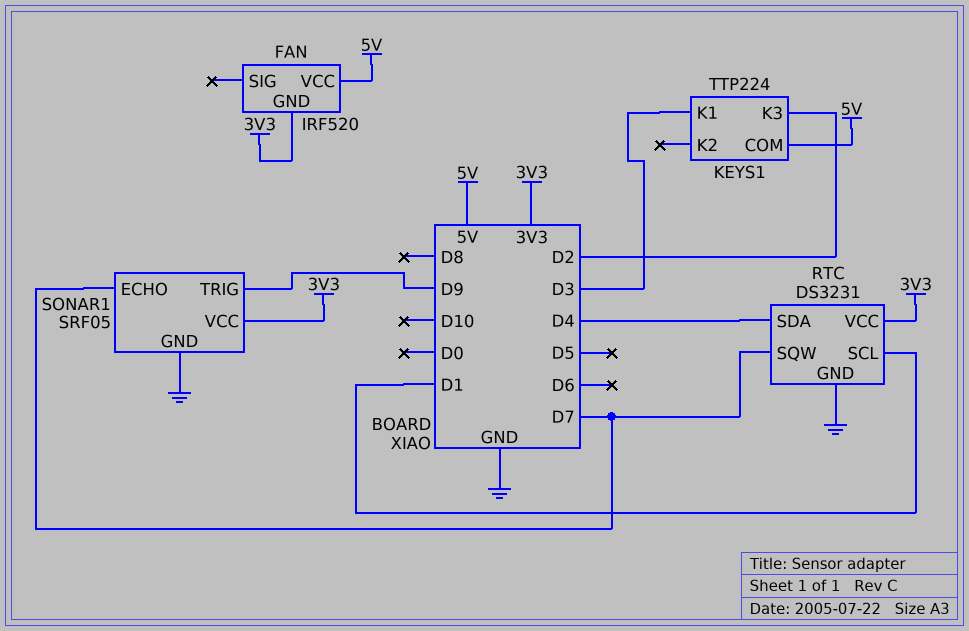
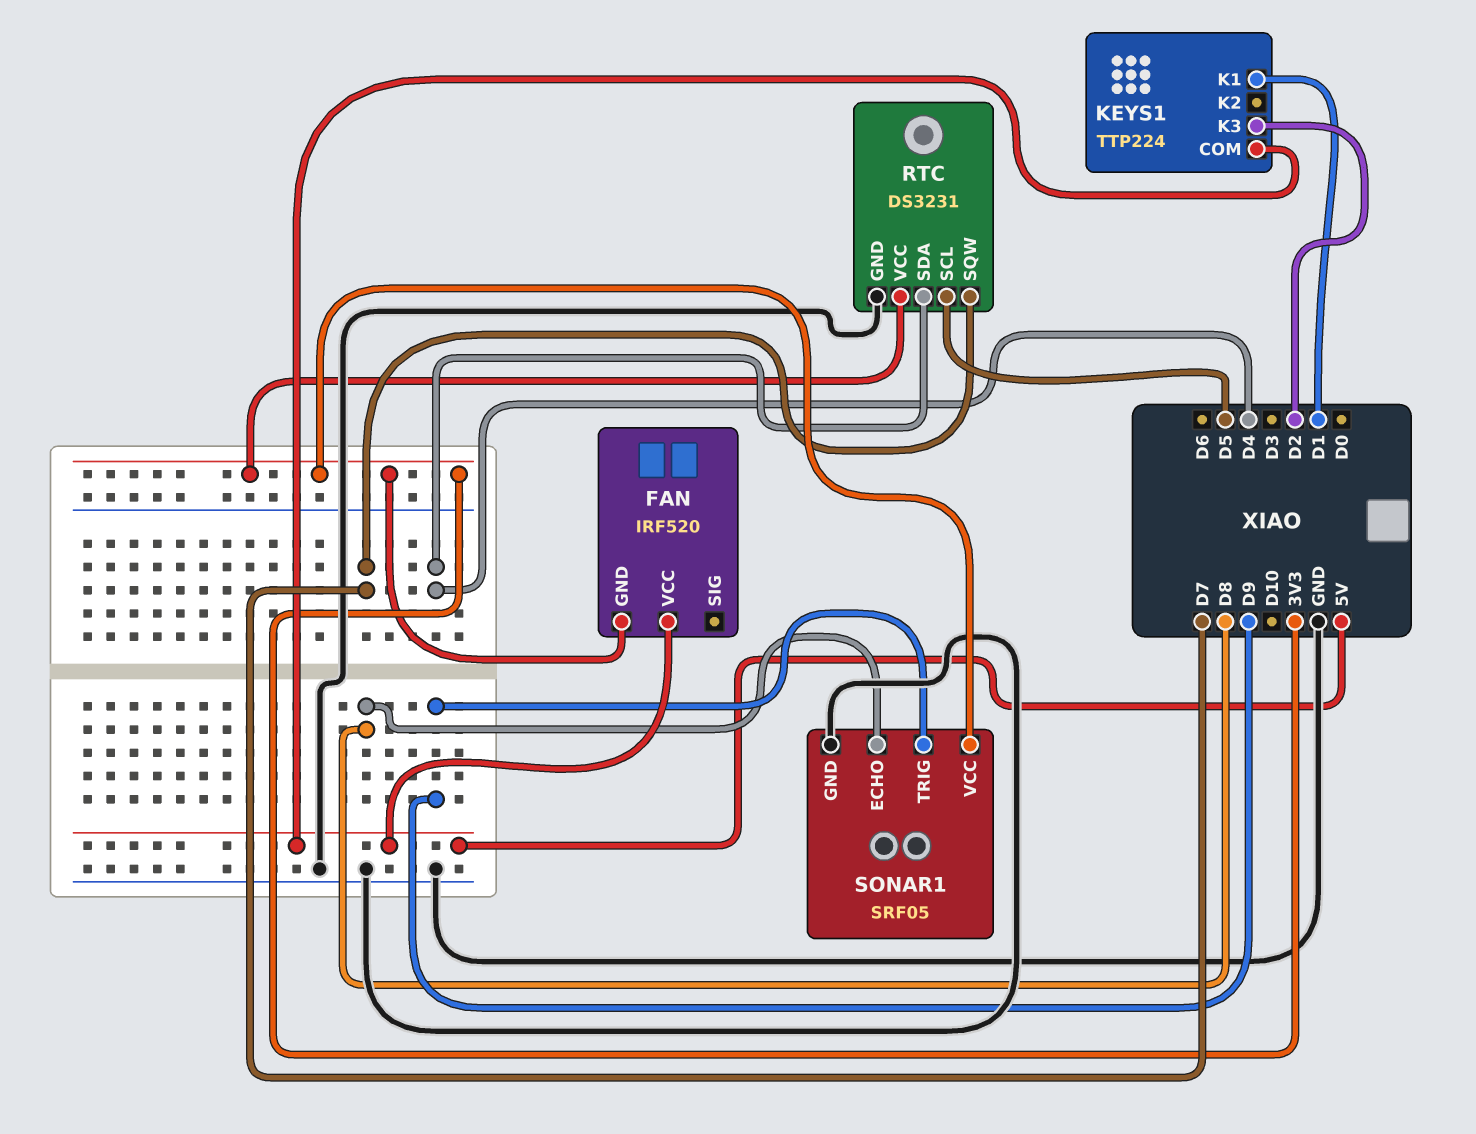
KEYS1 pin K1: D3 -> D1
RTC pin SCL: D1 -> D5
SONAR1 pin ECHO: D7 -> D8

